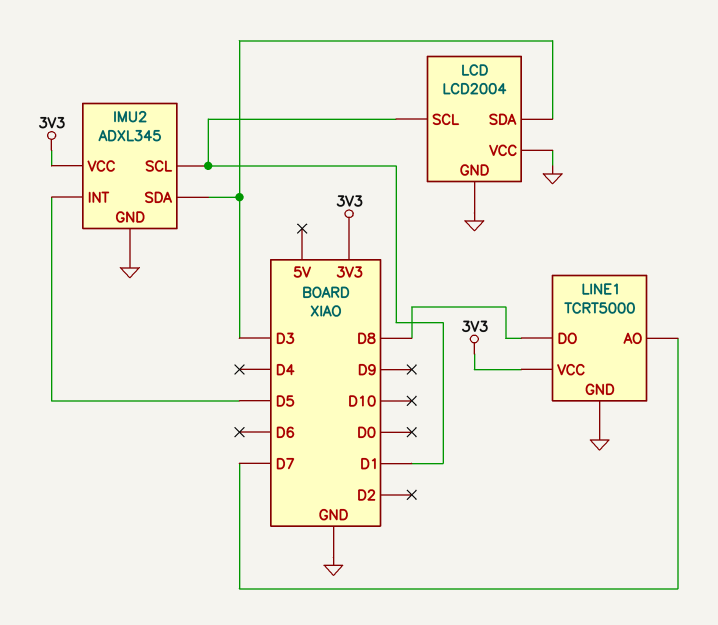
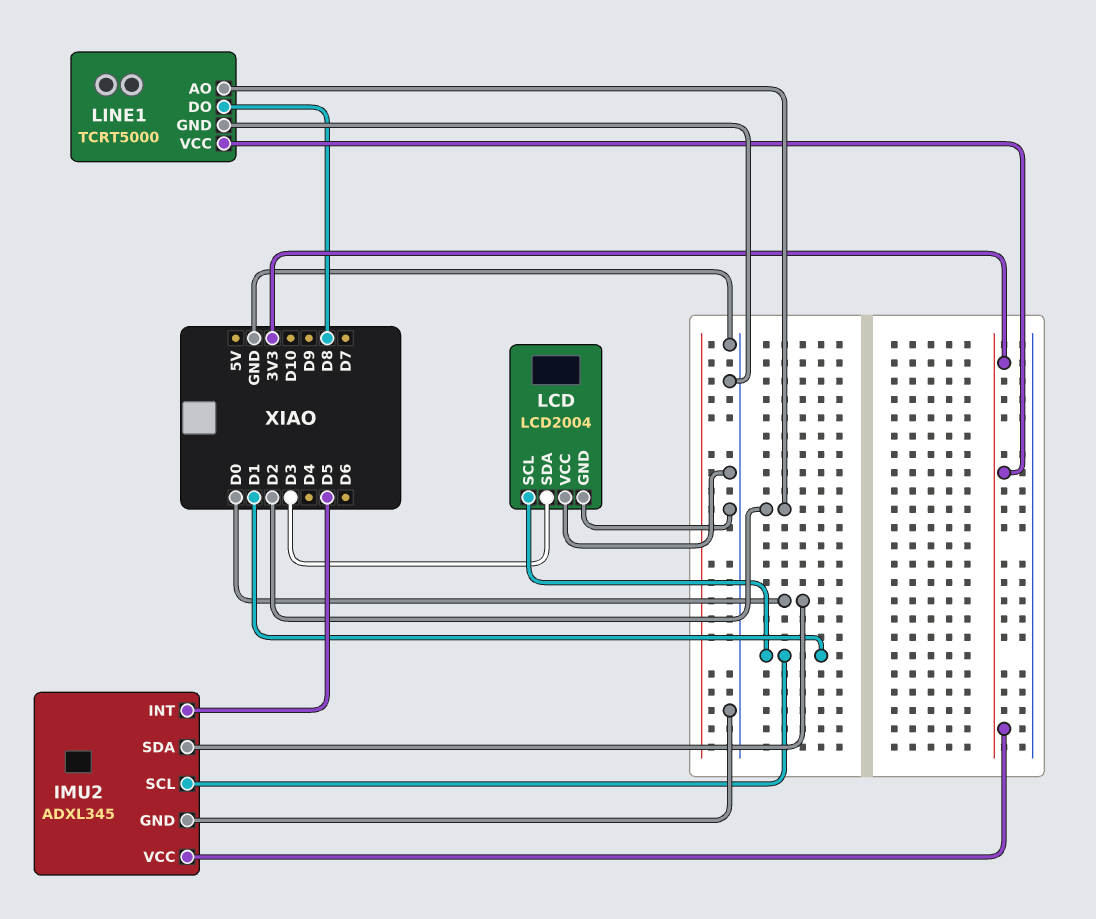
IMU2 pin SDA: D3 -> D0
LINE1 pin AO: D7 -> D2

